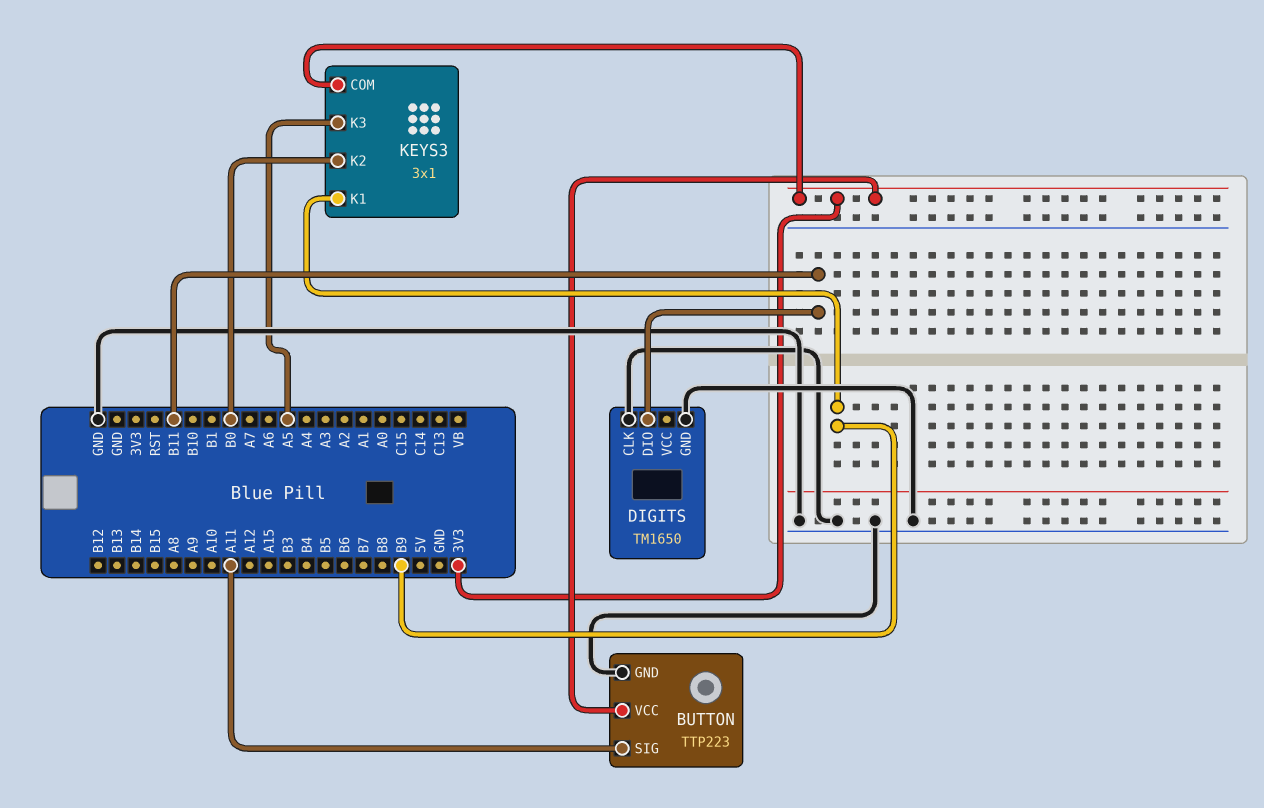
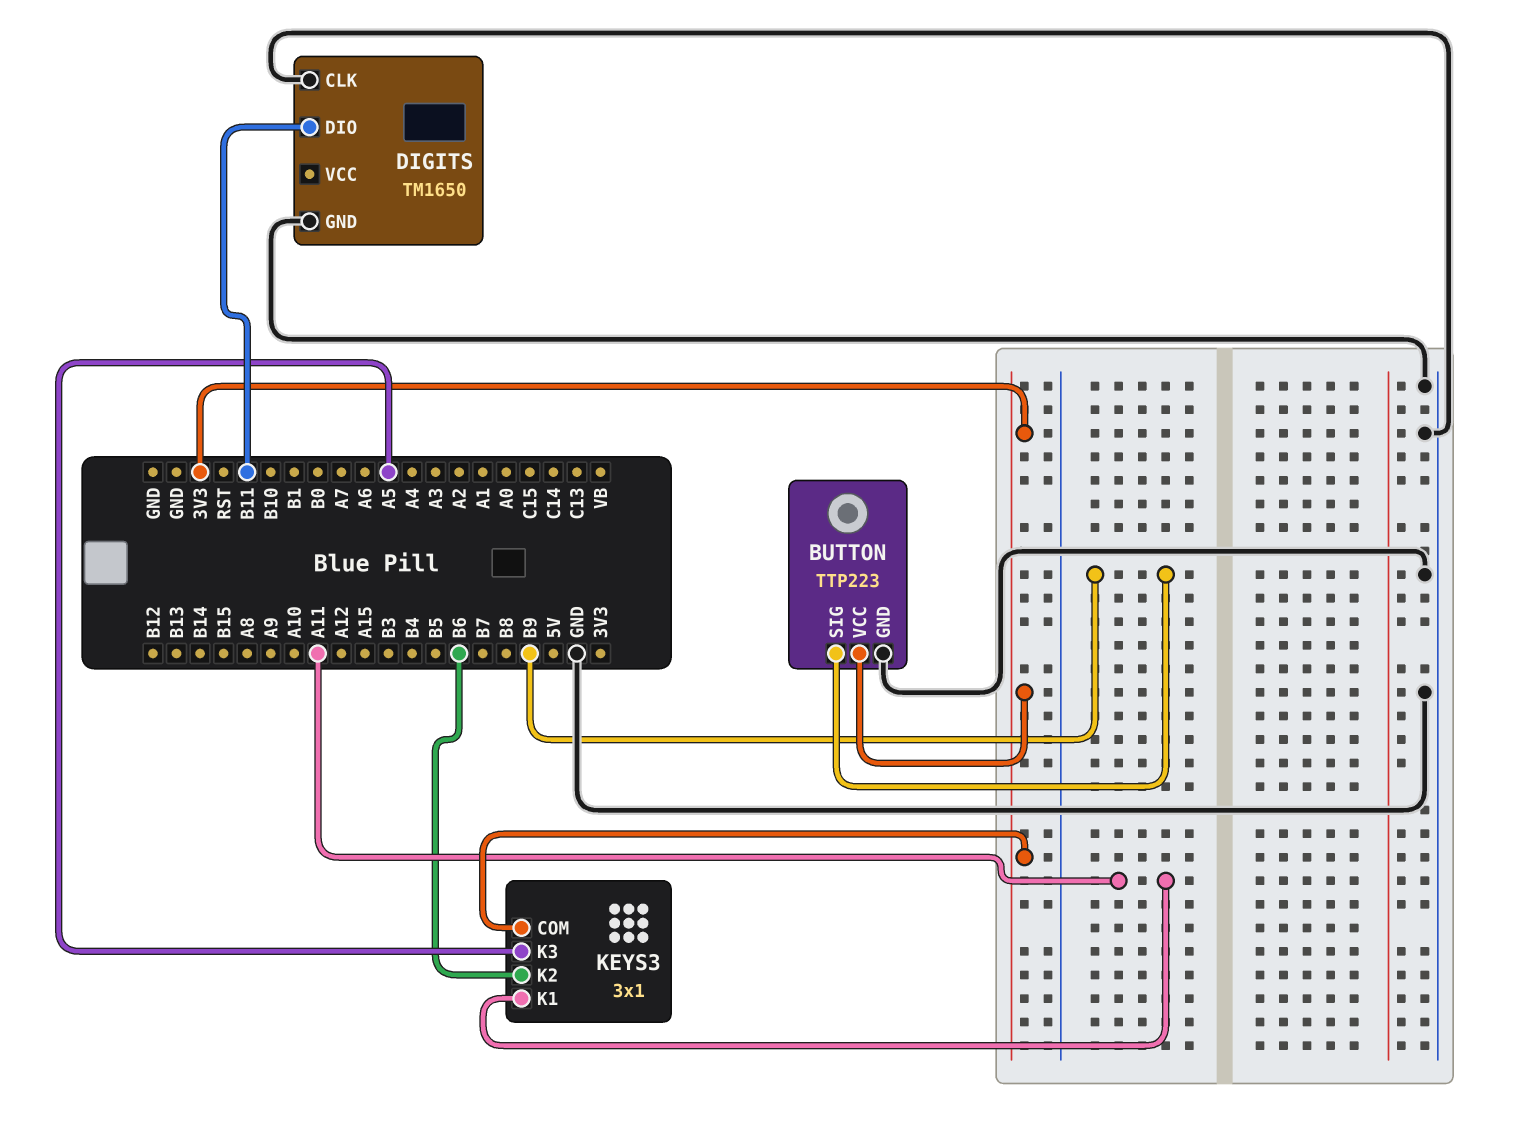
BUTTON pin SIG: A11 -> B9
KEYS3 pin K1: B9 -> A11
KEYS3 pin K2: B0 -> B6

